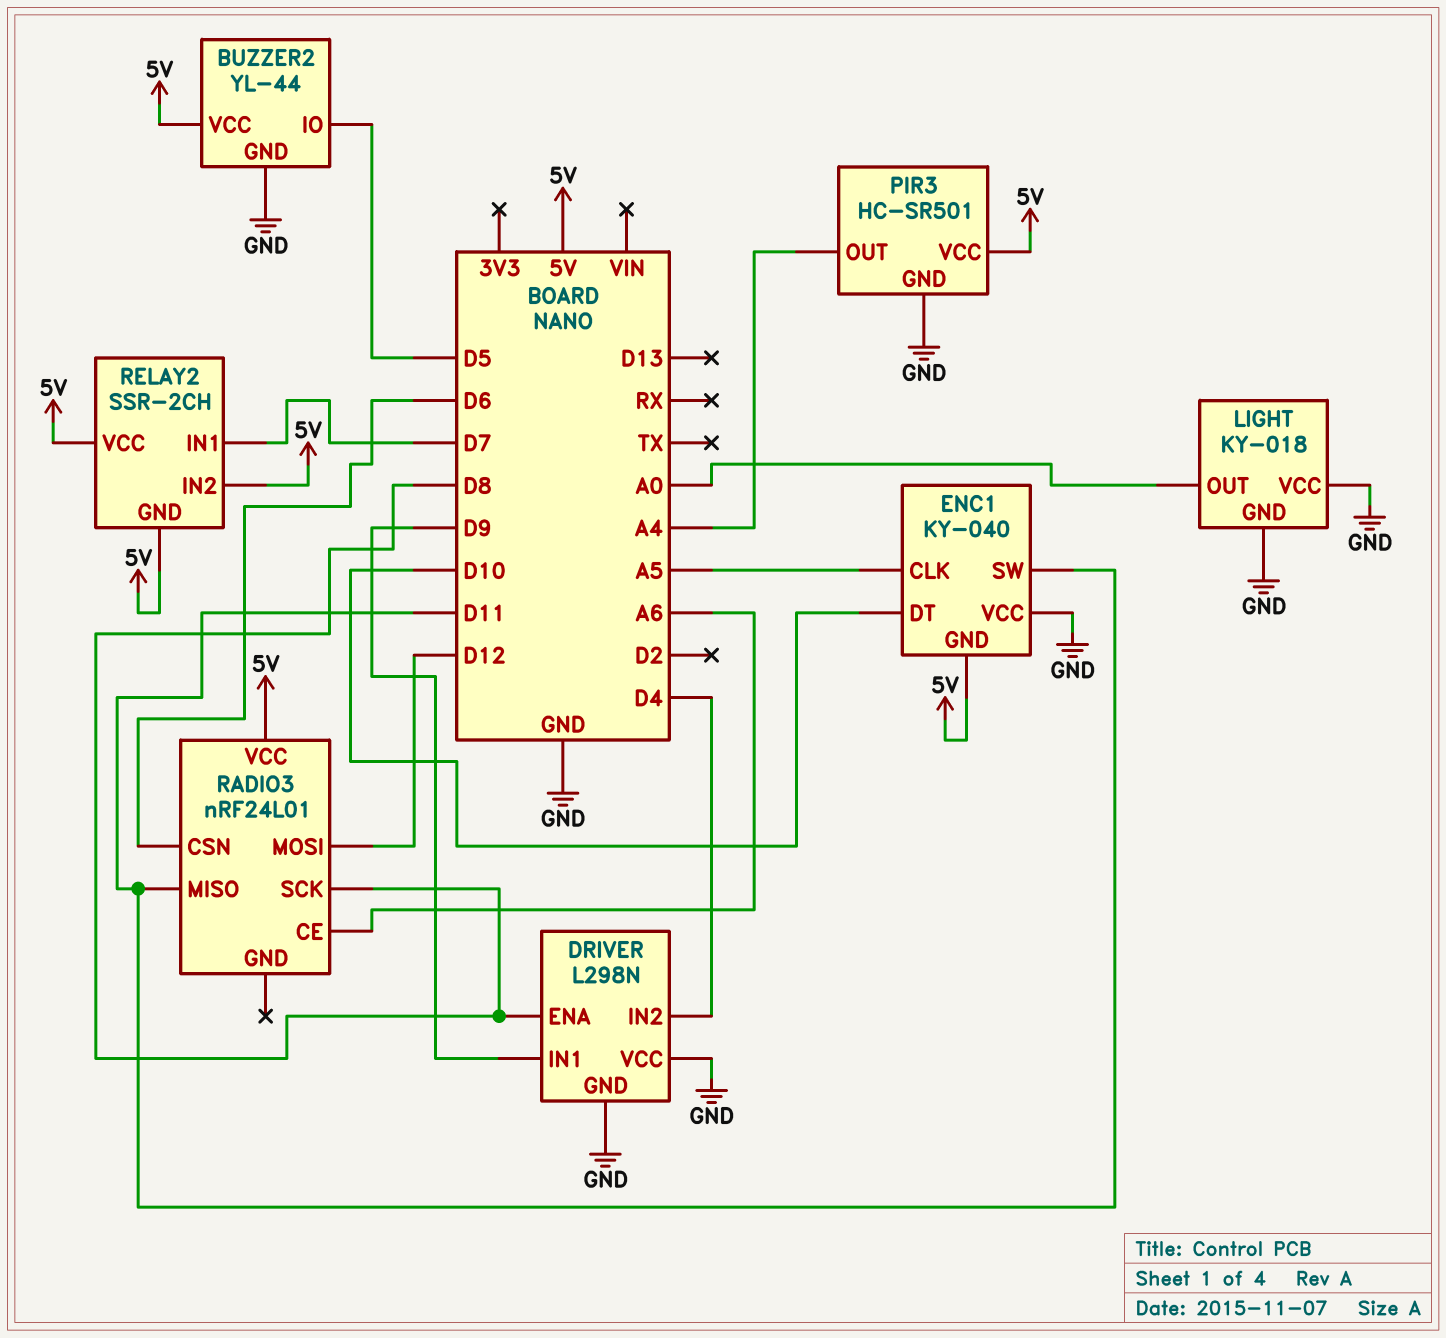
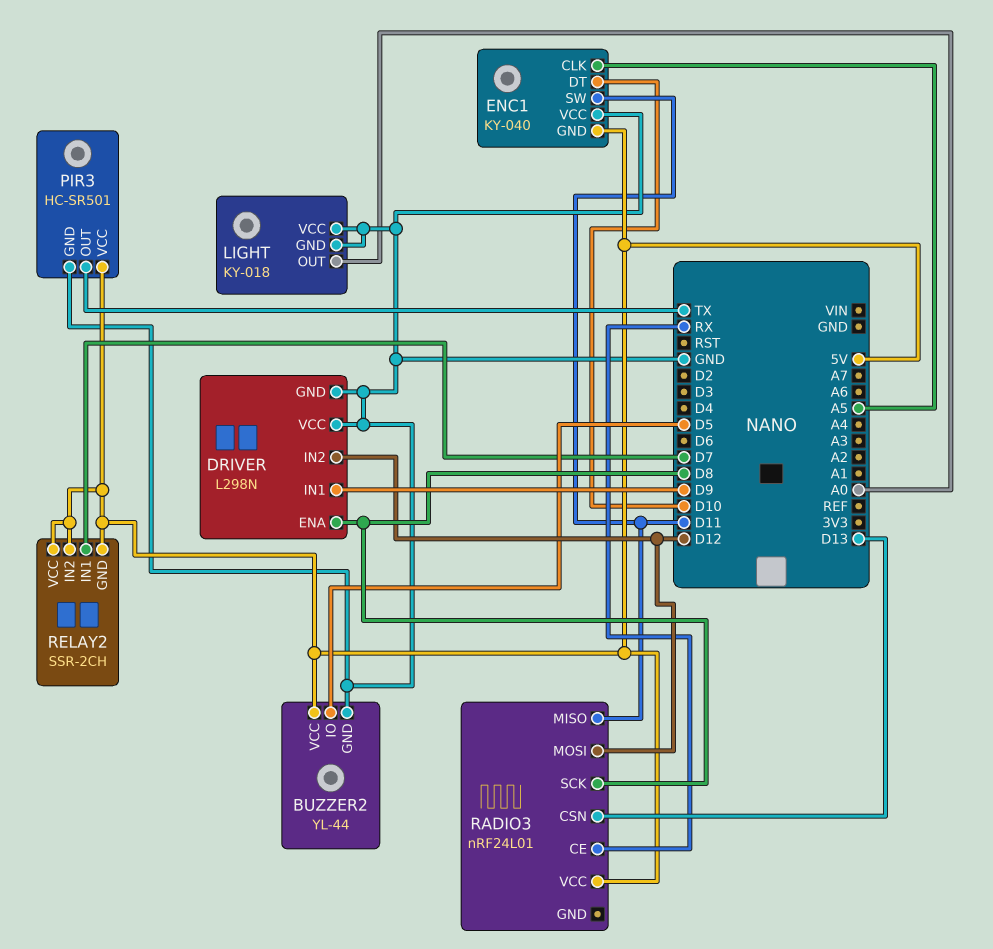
DRIVER pin IN2: D4 -> D12
PIR3 pin OUT: A4 -> TX
RADIO3 pin CE: A6 -> RX
RADIO3 pin CSN: D6 -> D13

